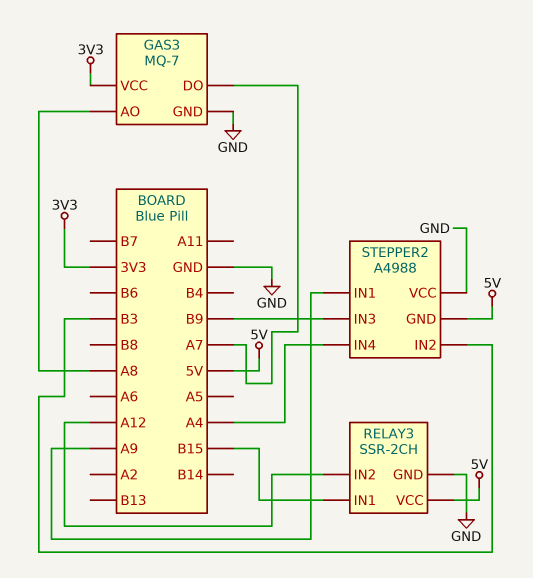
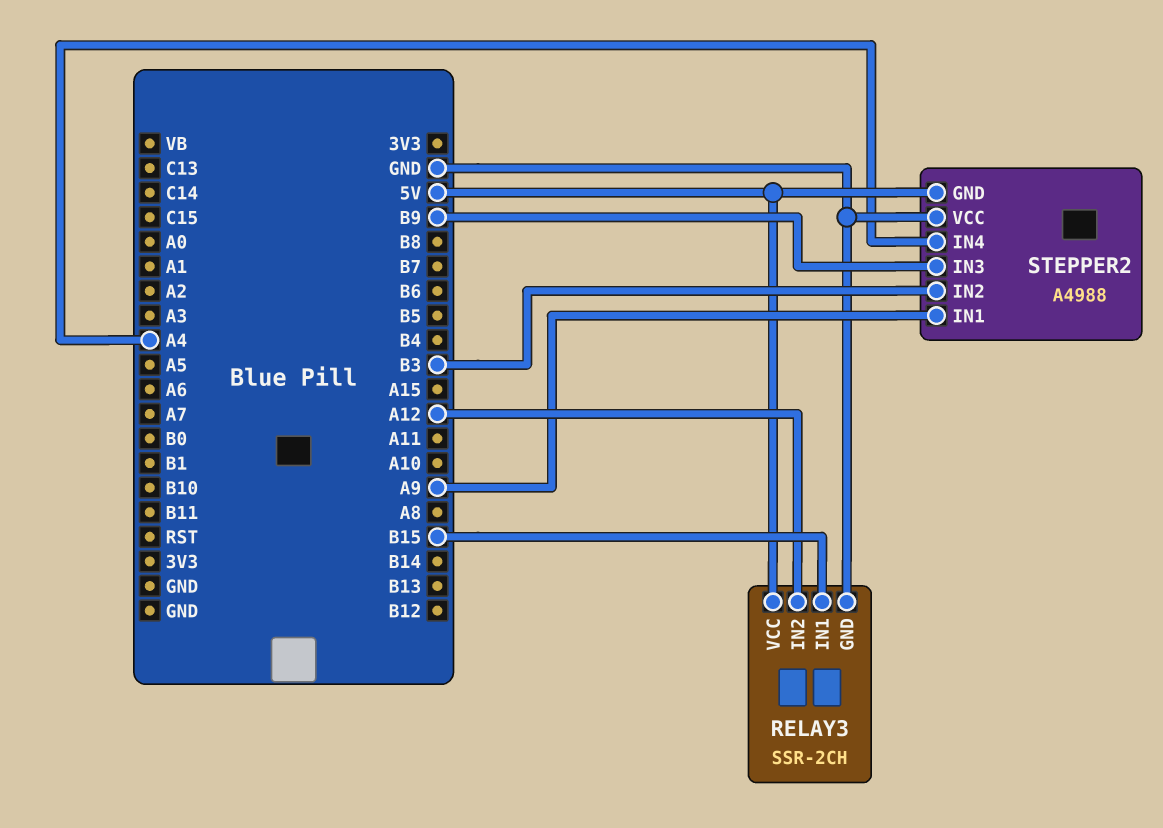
GAS3: MQ-7 -> none
GAS3 pin AO: A8 -> none
GAS3 pin DO: A7 -> none
GAS3 pin GND: GND -> none
GAS3 pin VCC: 3V3 -> none

